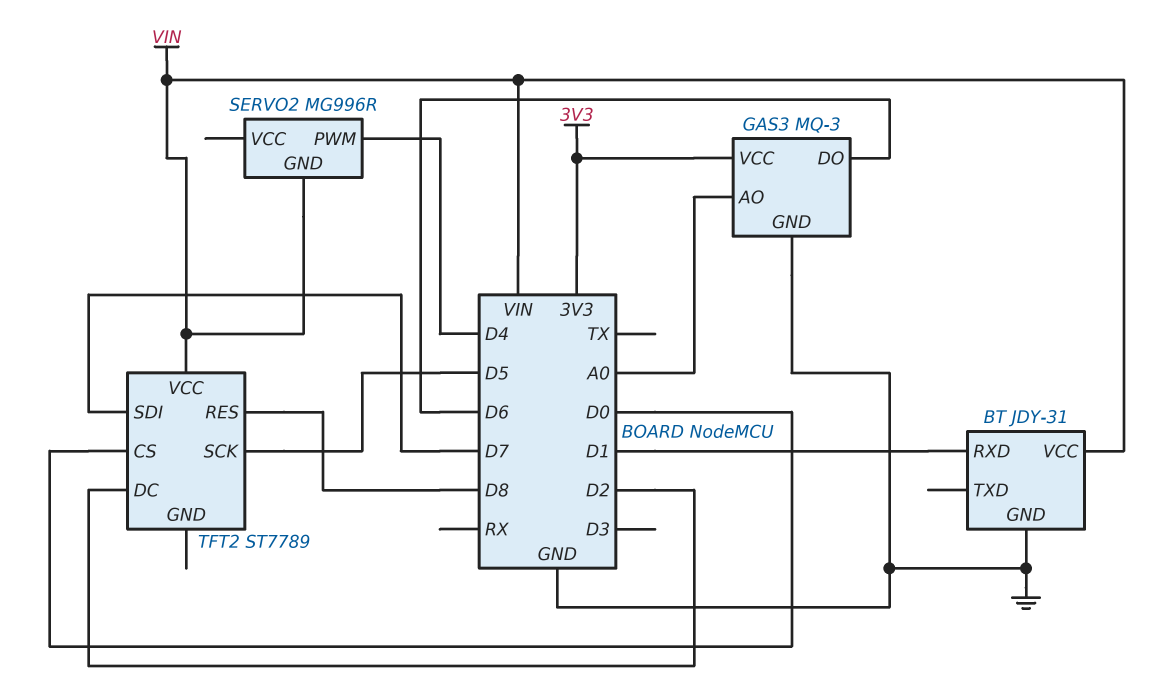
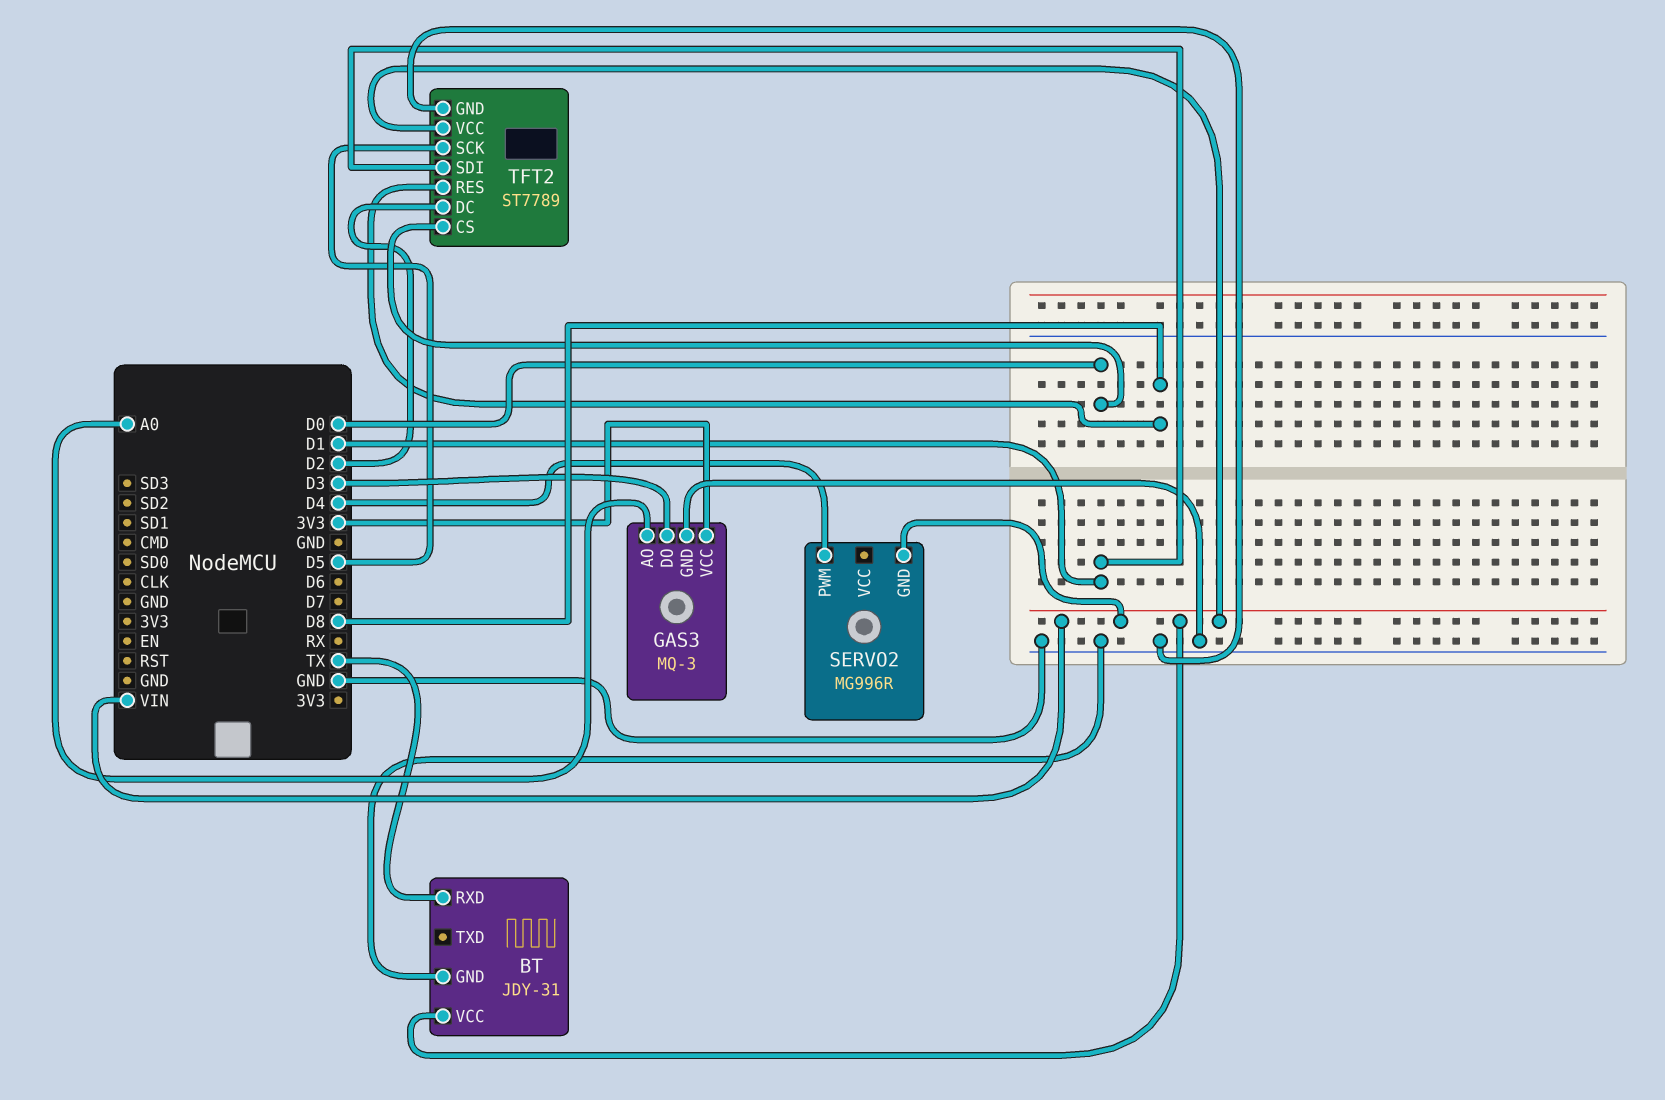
BT pin RXD: D1 -> TX
GAS3 pin DO: D6 -> D3
TFT2 pin GND: none -> GND
TFT2 pin SDI: D7 -> D1

